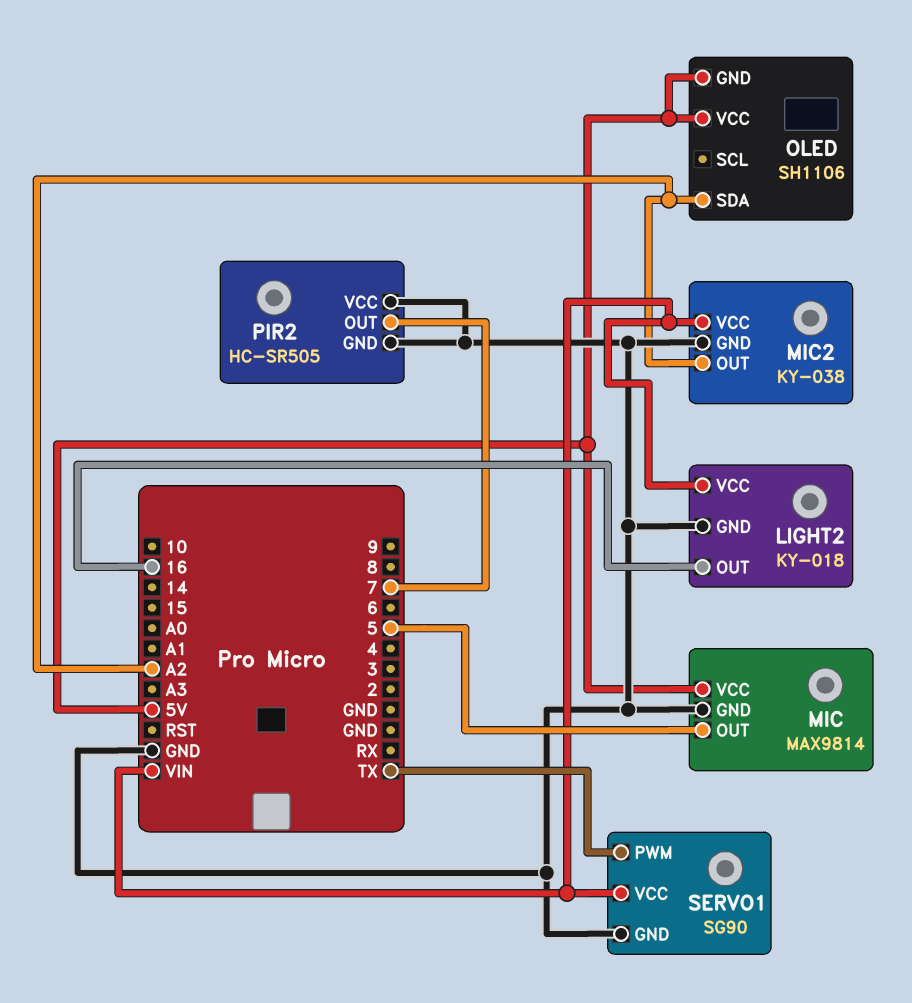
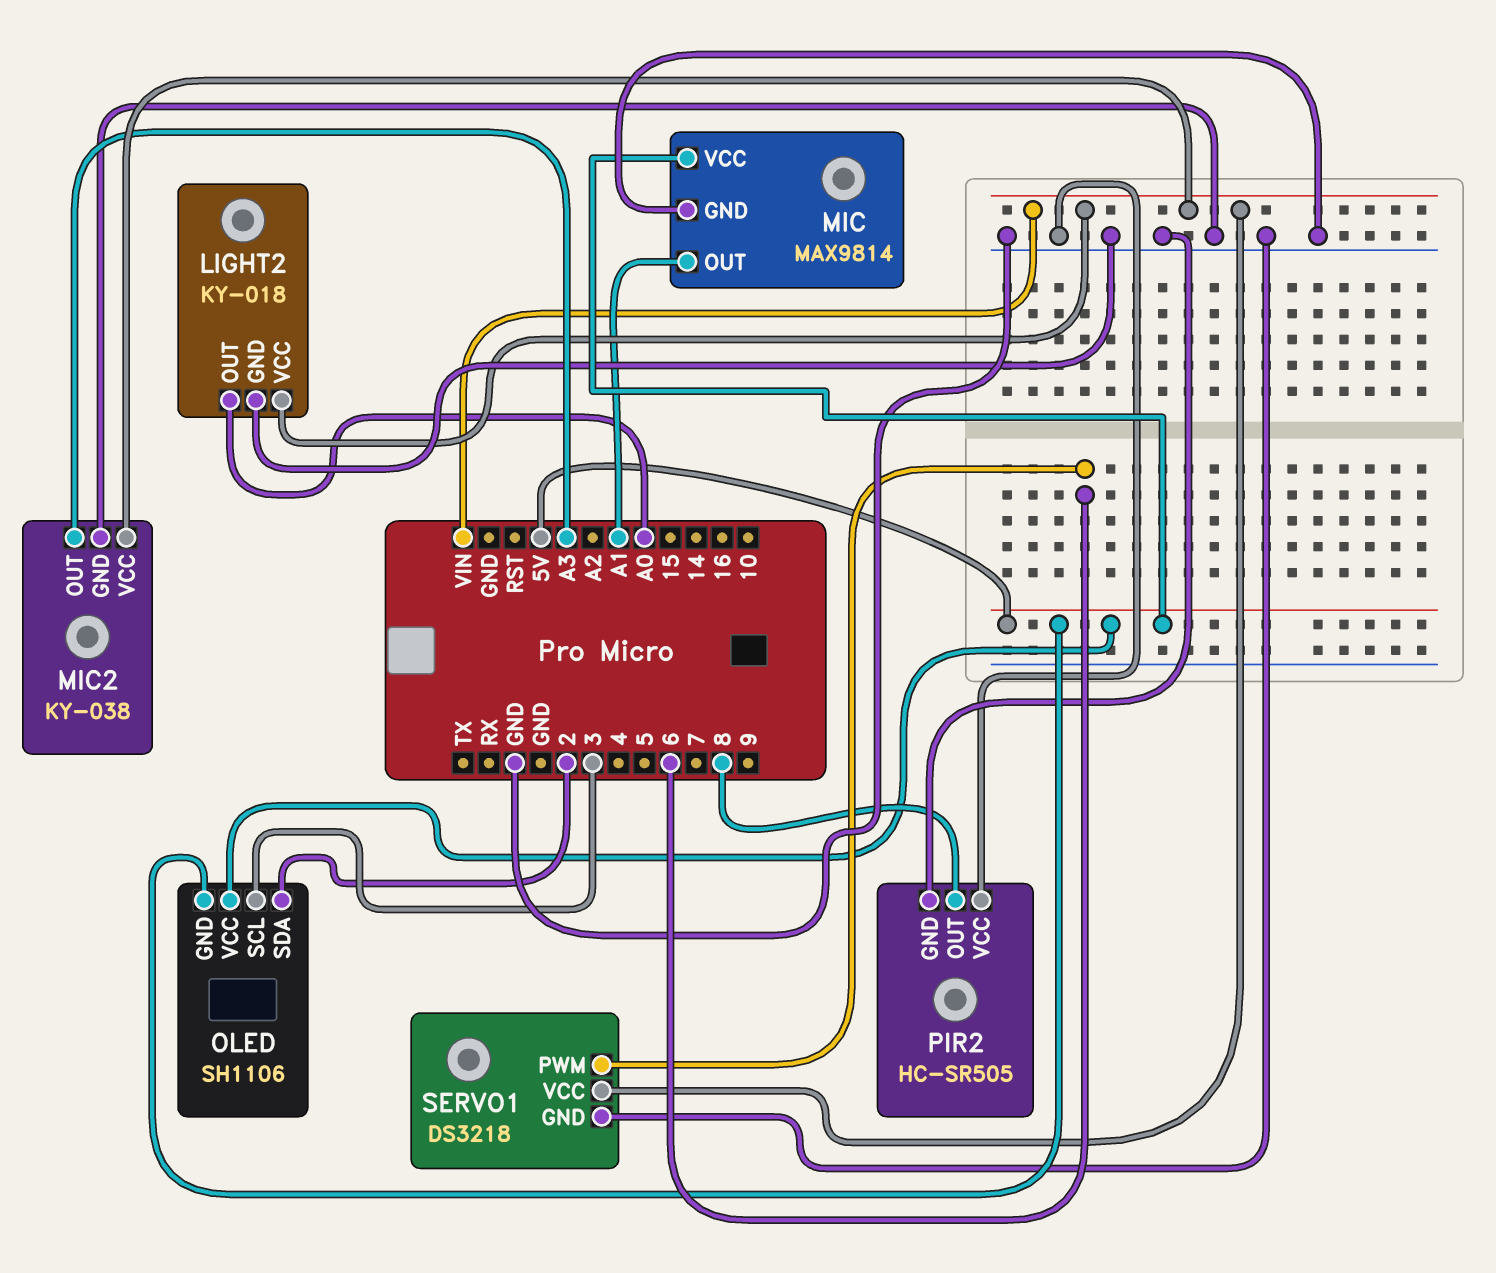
LIGHT2 pin OUT: 16 -> A0
MIC pin OUT: 5 -> A1
MIC2 pin OUT: A2 -> A3
OLED pin SCL: none -> 3
OLED pin SDA: A2 -> 2
PIR2 pin OUT: 7 -> 8
SERVO1: SG90 -> DS3218
SERVO1 pin PWM: TX -> 6

